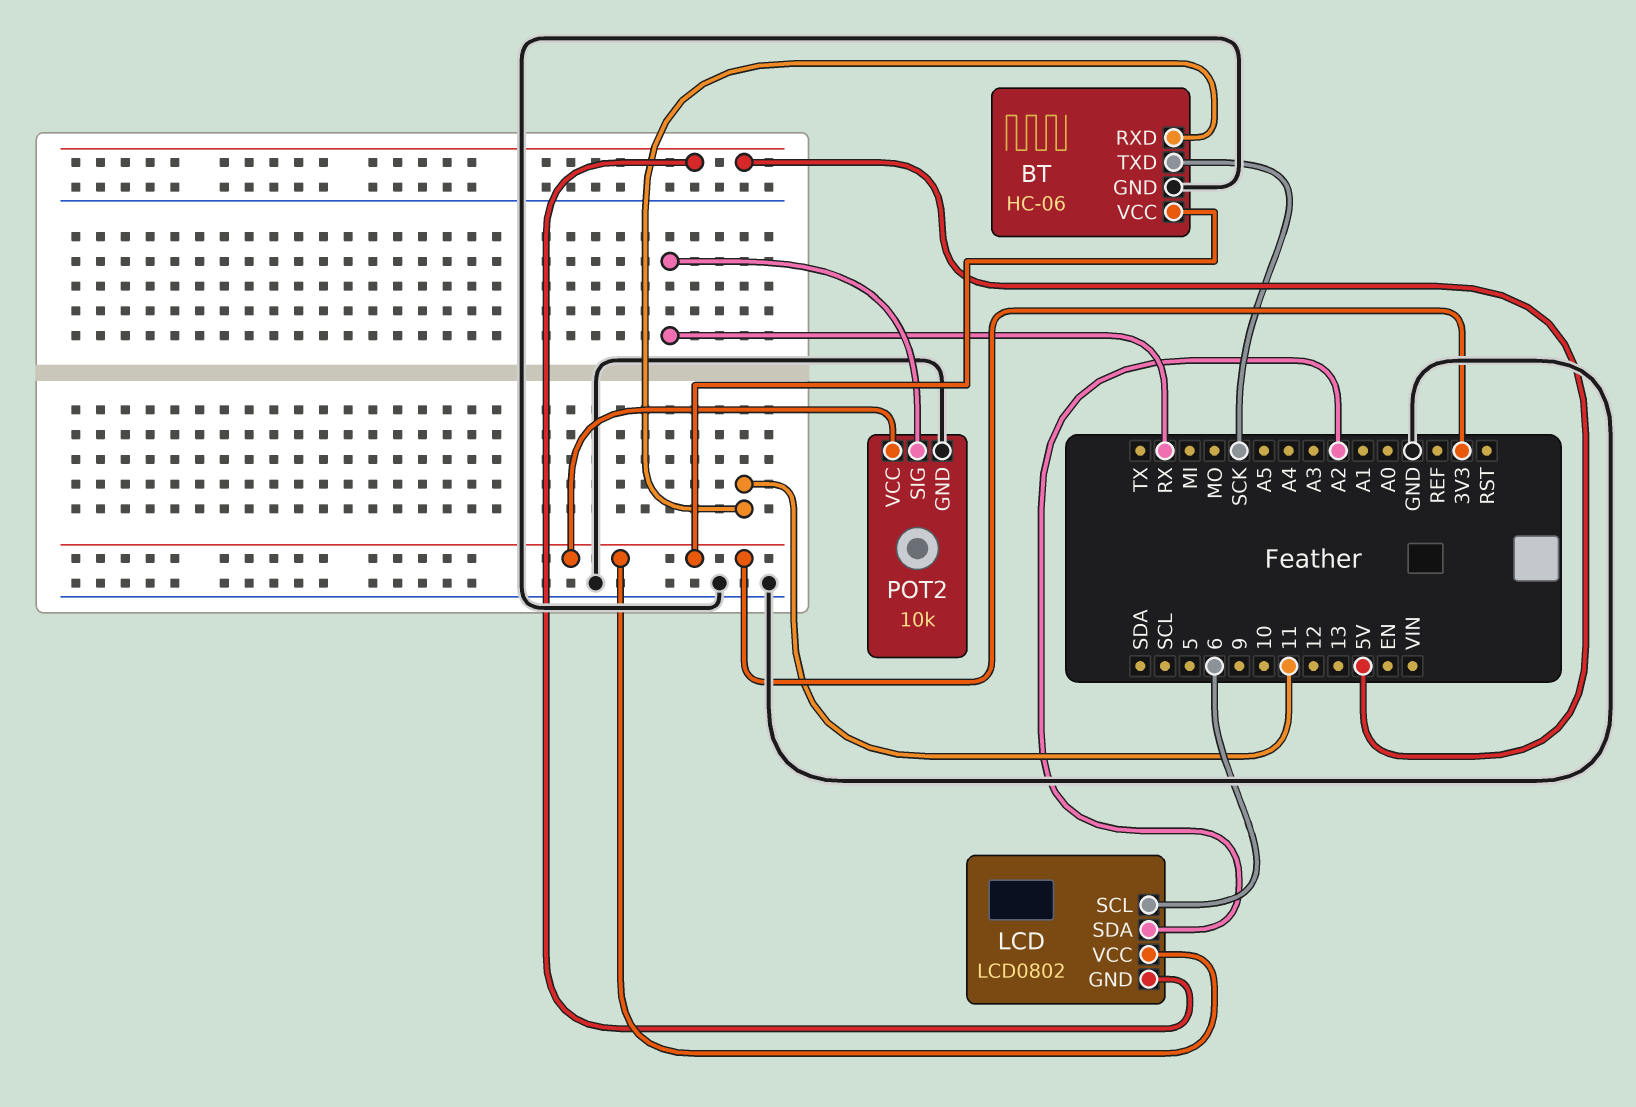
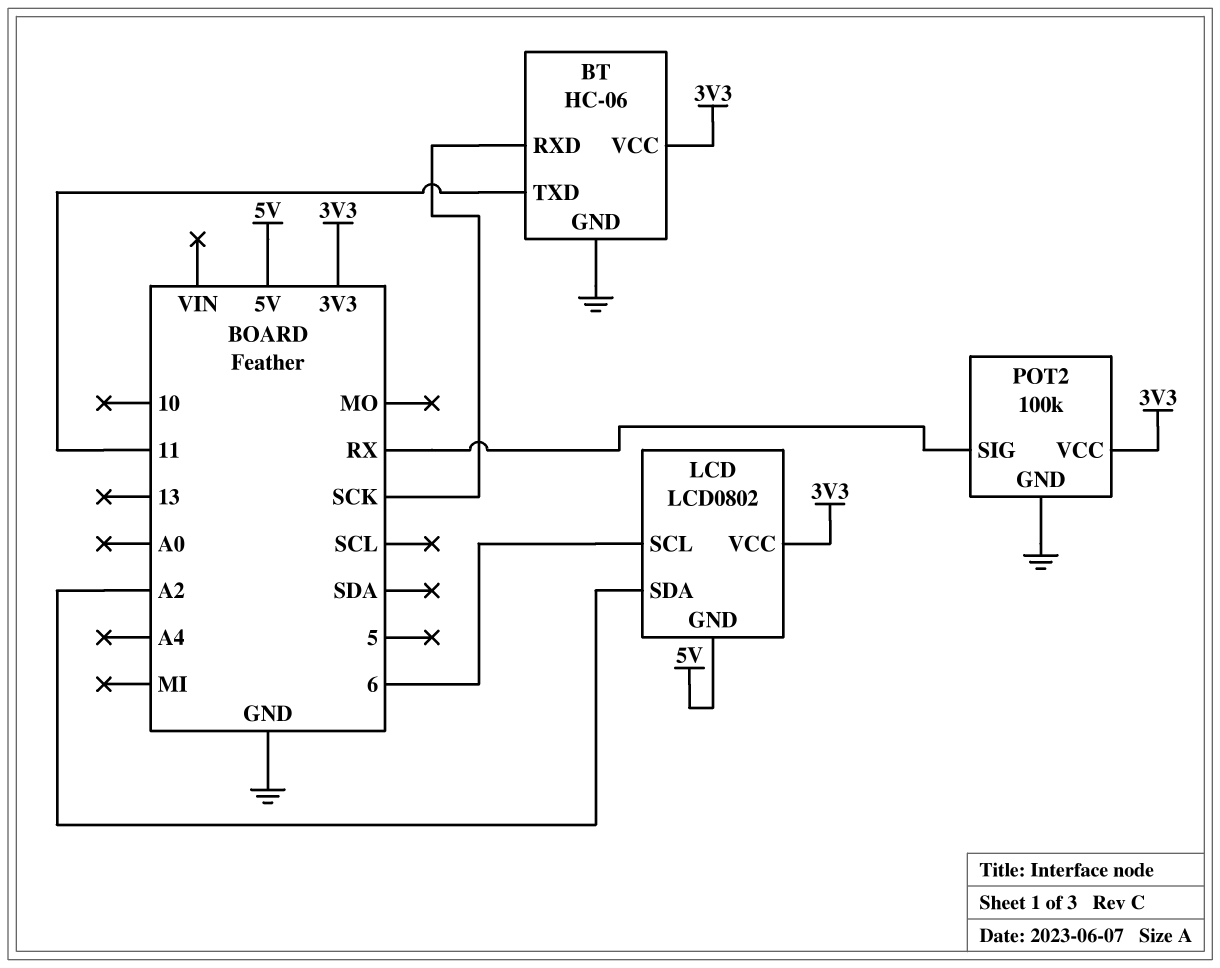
BT pin RXD: 11 -> SCK
BT pin TXD: SCK -> 11
POT2: 10k -> 100k

